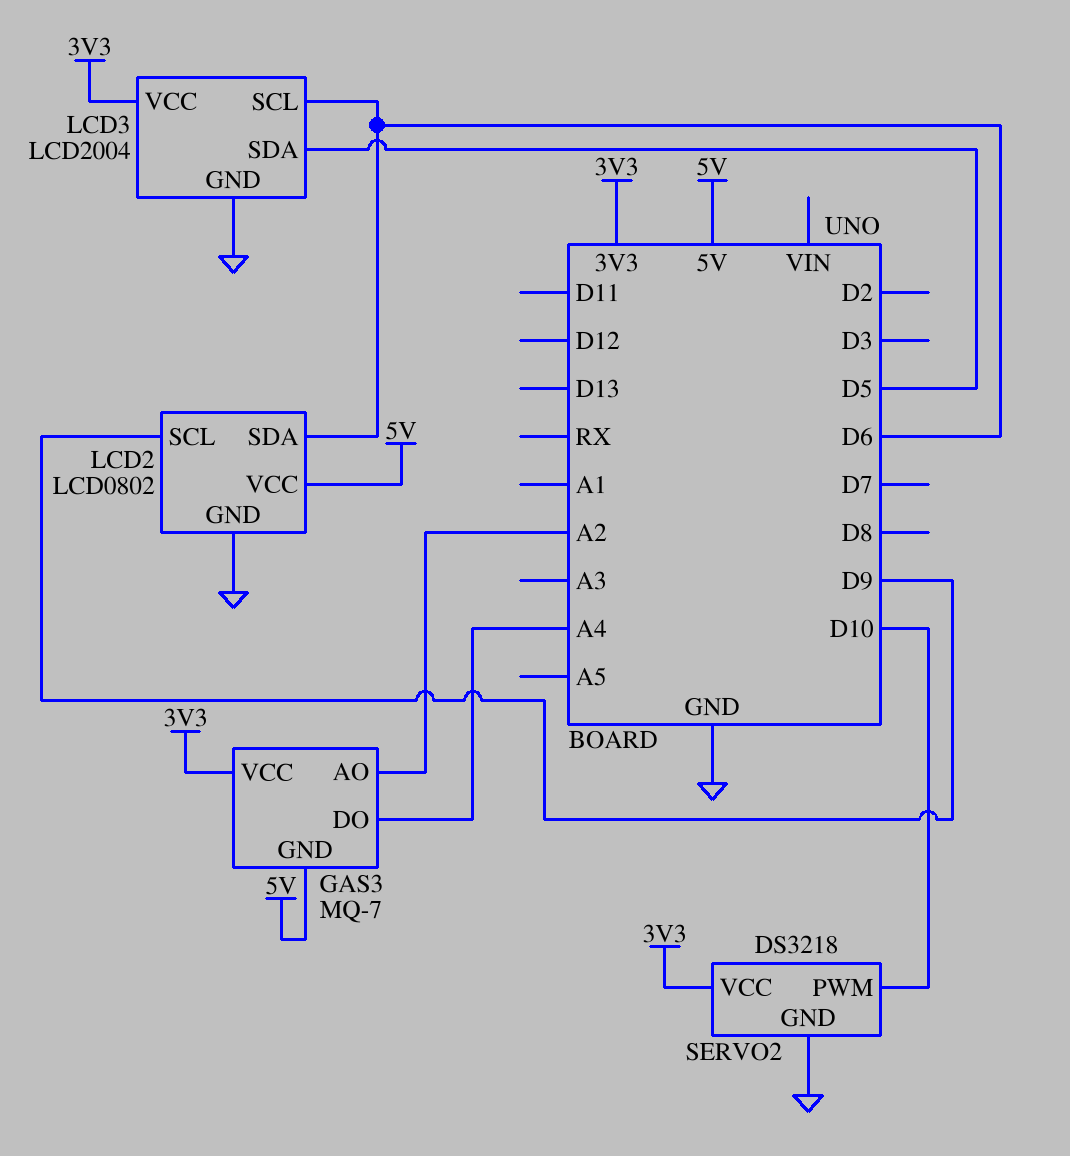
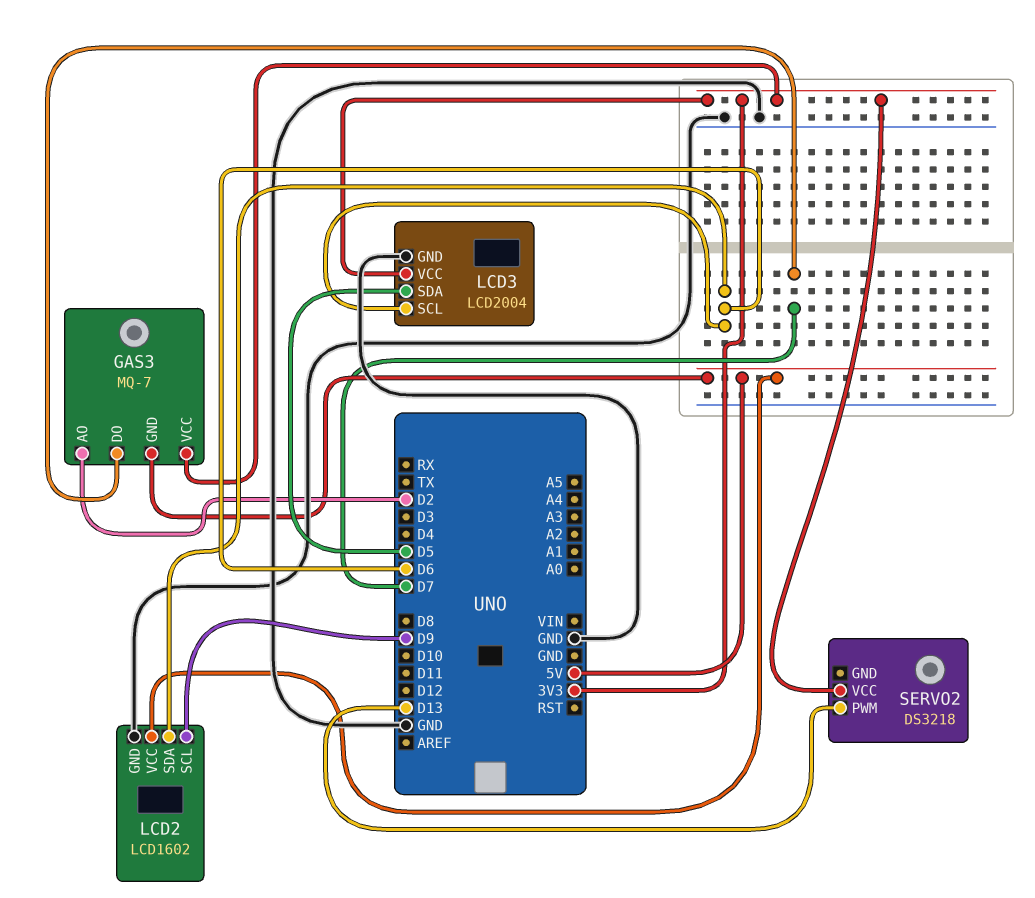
GAS3 pin AO: A2 -> D2
GAS3 pin DO: A4 -> D7
LCD2: LCD0802 -> LCD1602
SERVO2 pin GND: GND -> none
SERVO2 pin PWM: D10 -> D13

